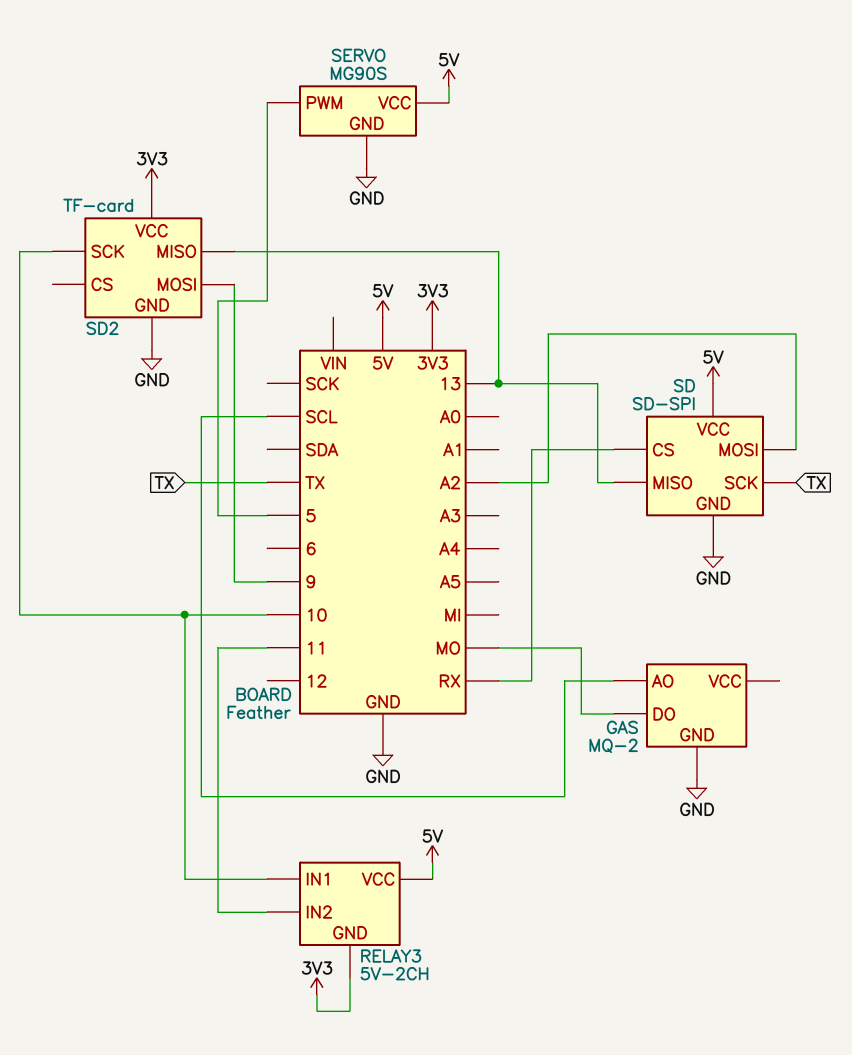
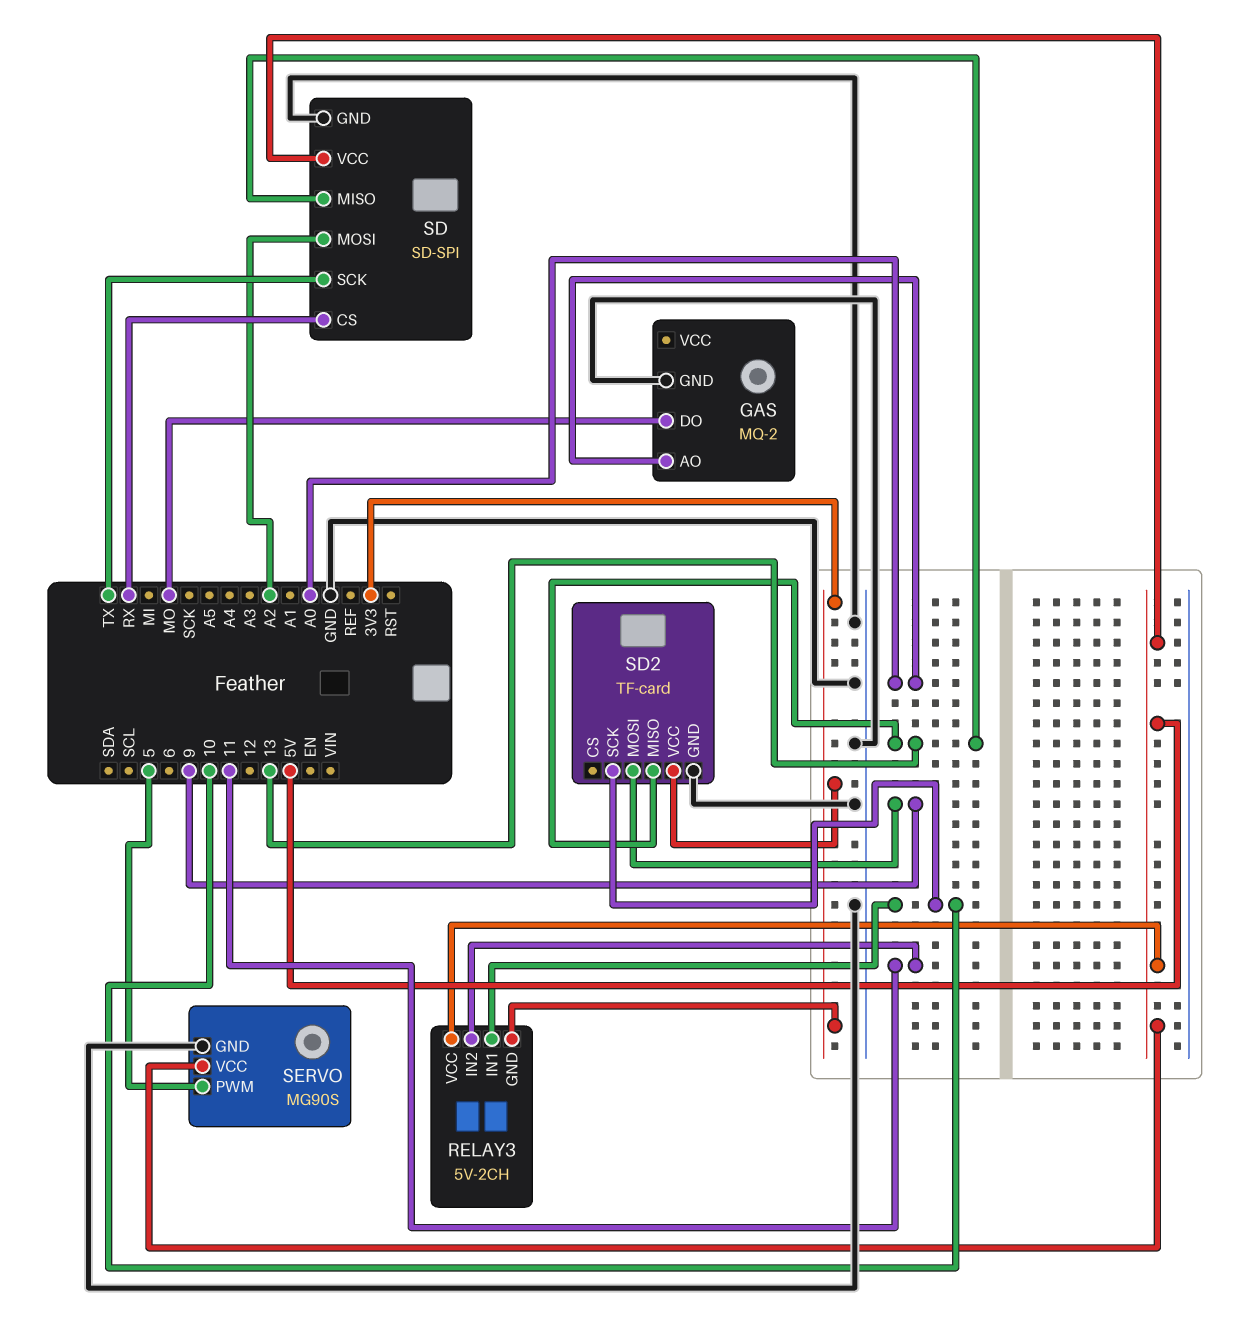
GAS pin AO: SCL -> A0

